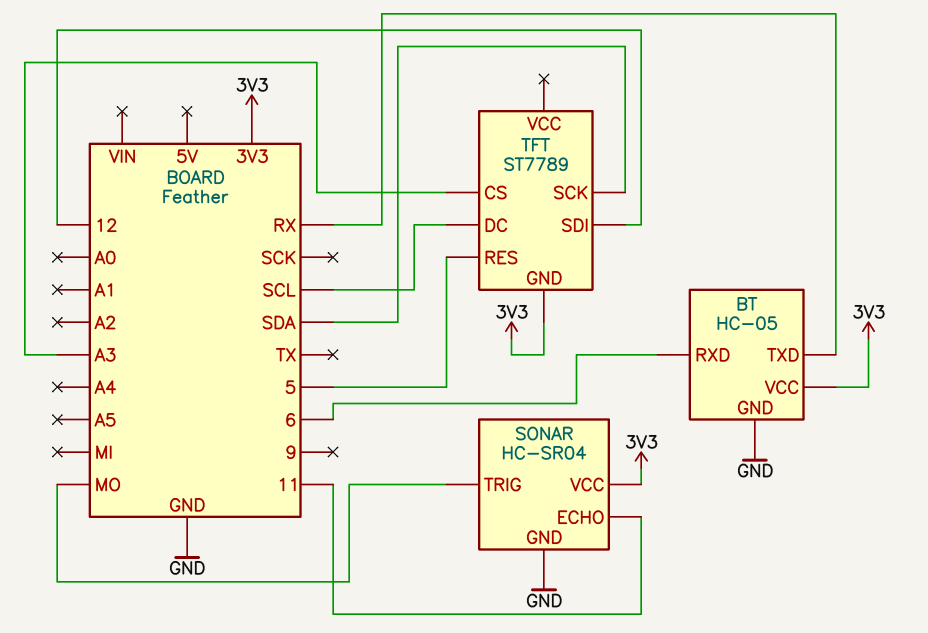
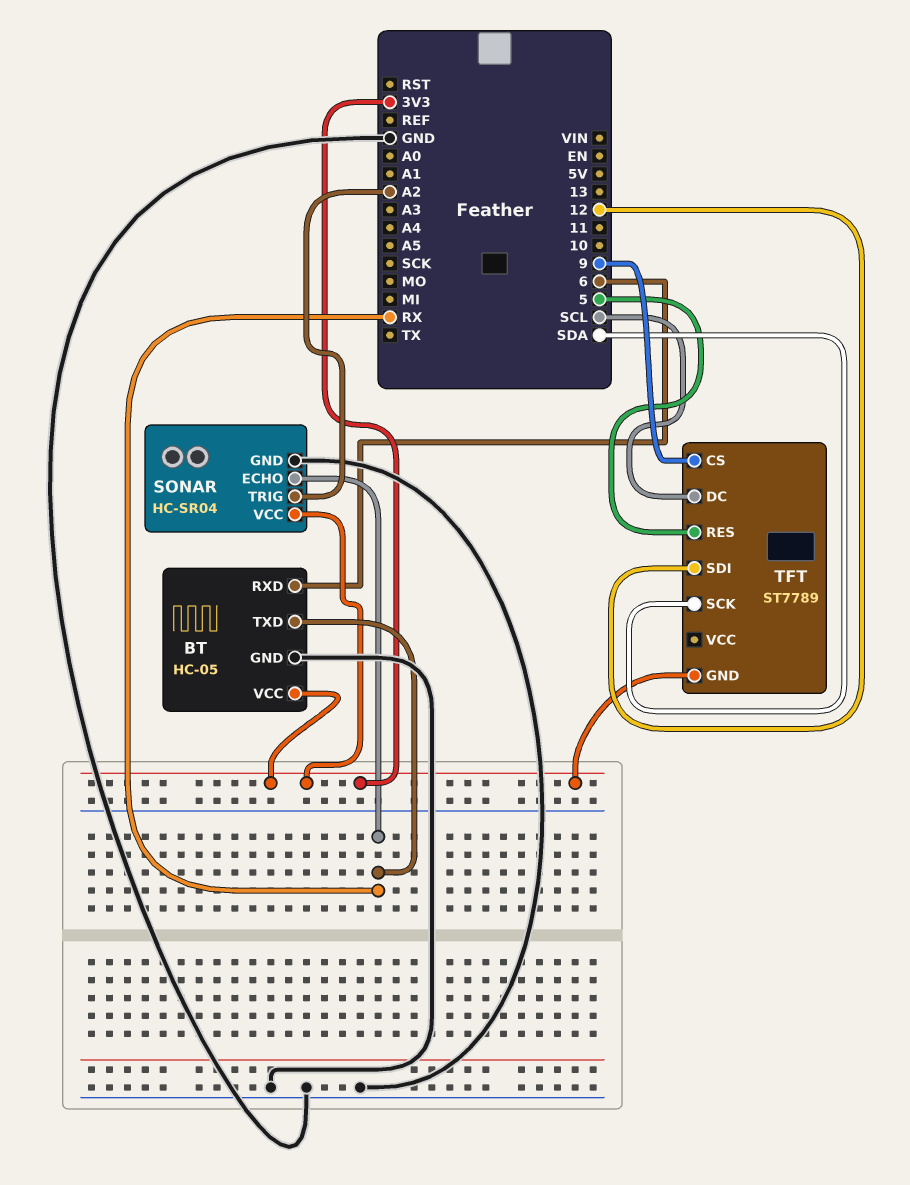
SONAR pin ECHO: 11 -> RX
SONAR pin TRIG: MO -> A2
TFT pin CS: A3 -> 9

